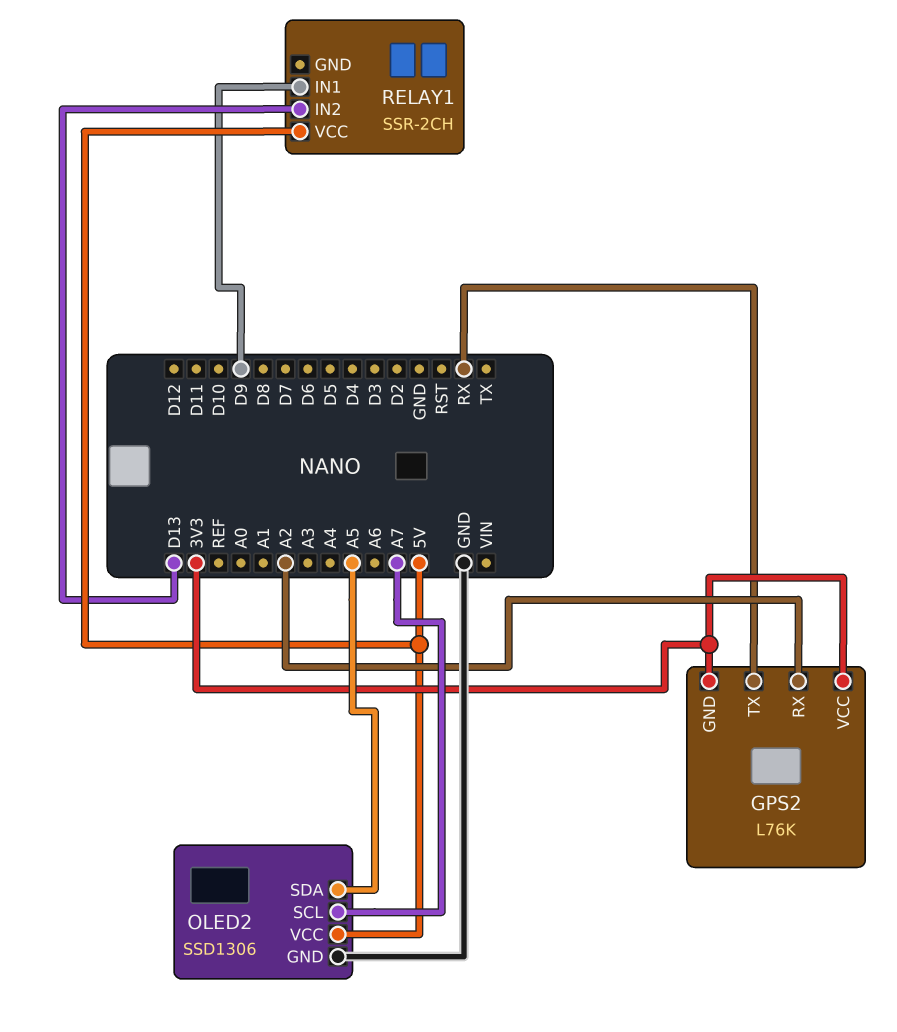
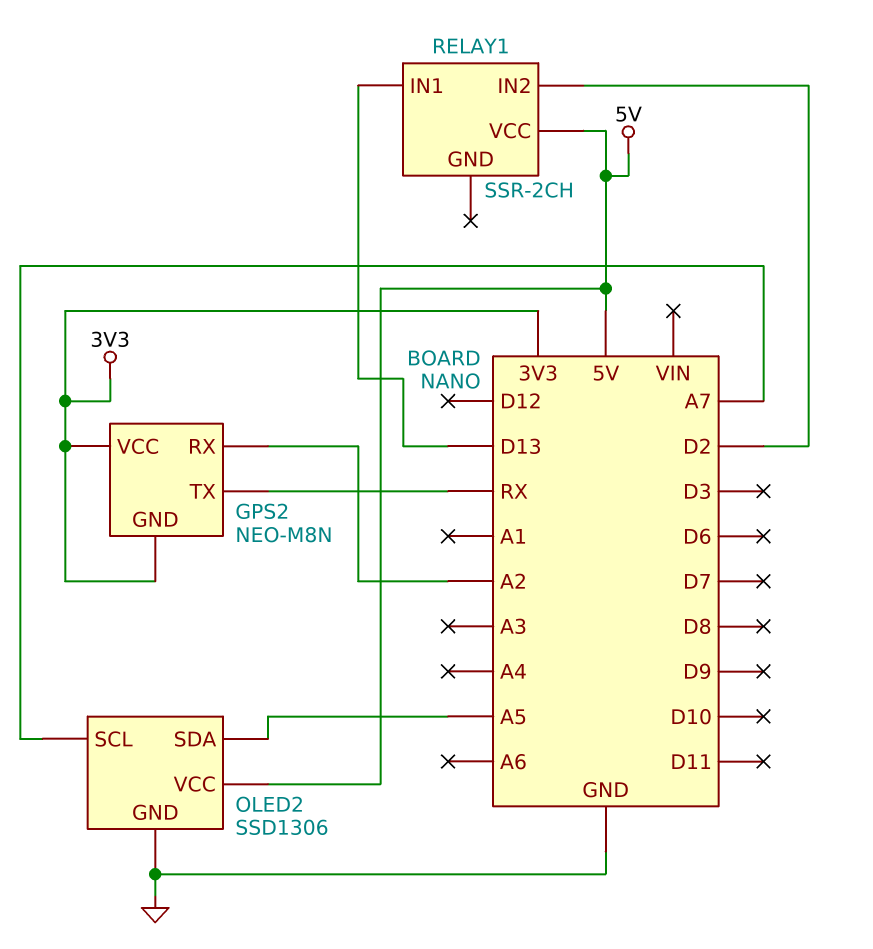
GPS2: L76K -> NEO-M8N
RELAY1 pin IN1: D9 -> D13
RELAY1 pin IN2: D13 -> D2

